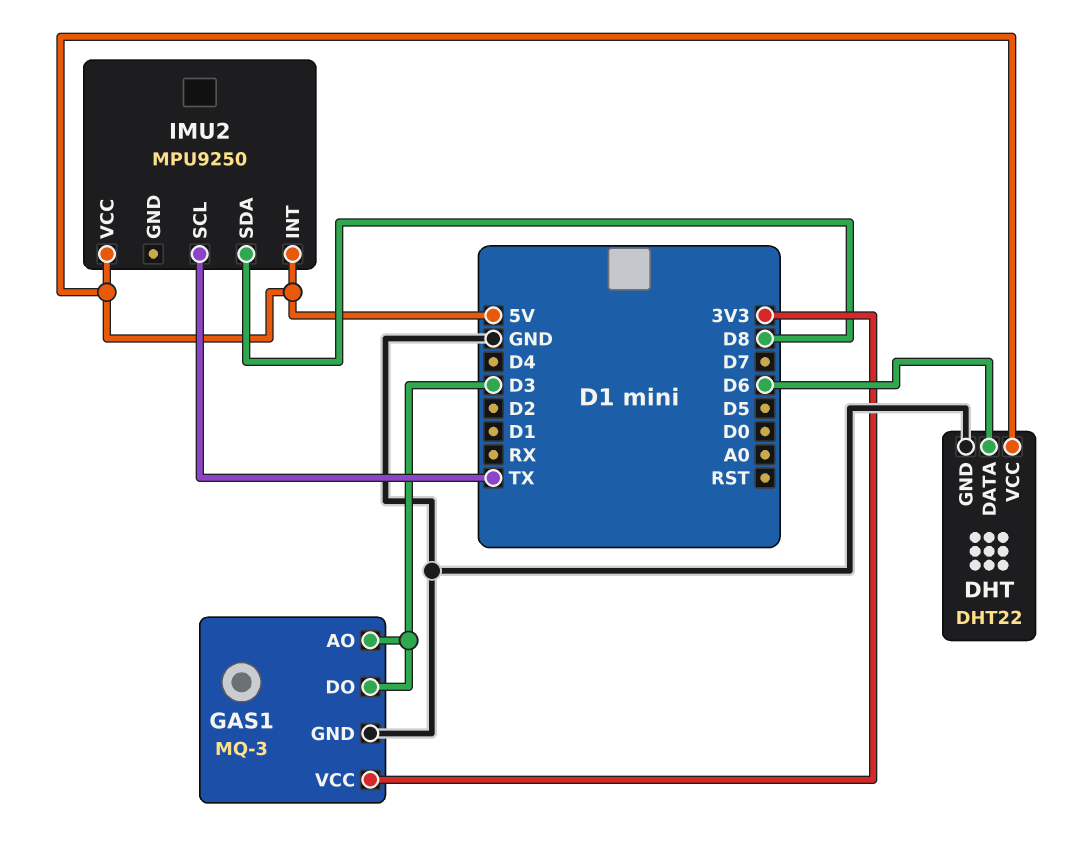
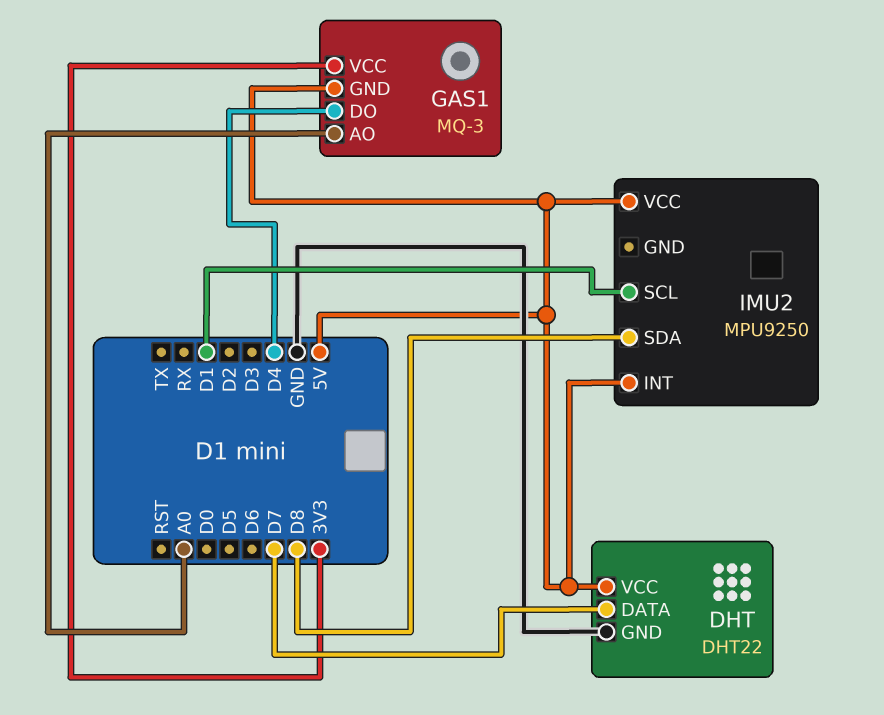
DHT pin DATA: D6 -> D7
GAS1 pin AO: D3 -> A0
GAS1 pin DO: D3 -> D4
GAS1 pin GND: GND -> 5V
IMU2 pin SCL: TX -> D1

